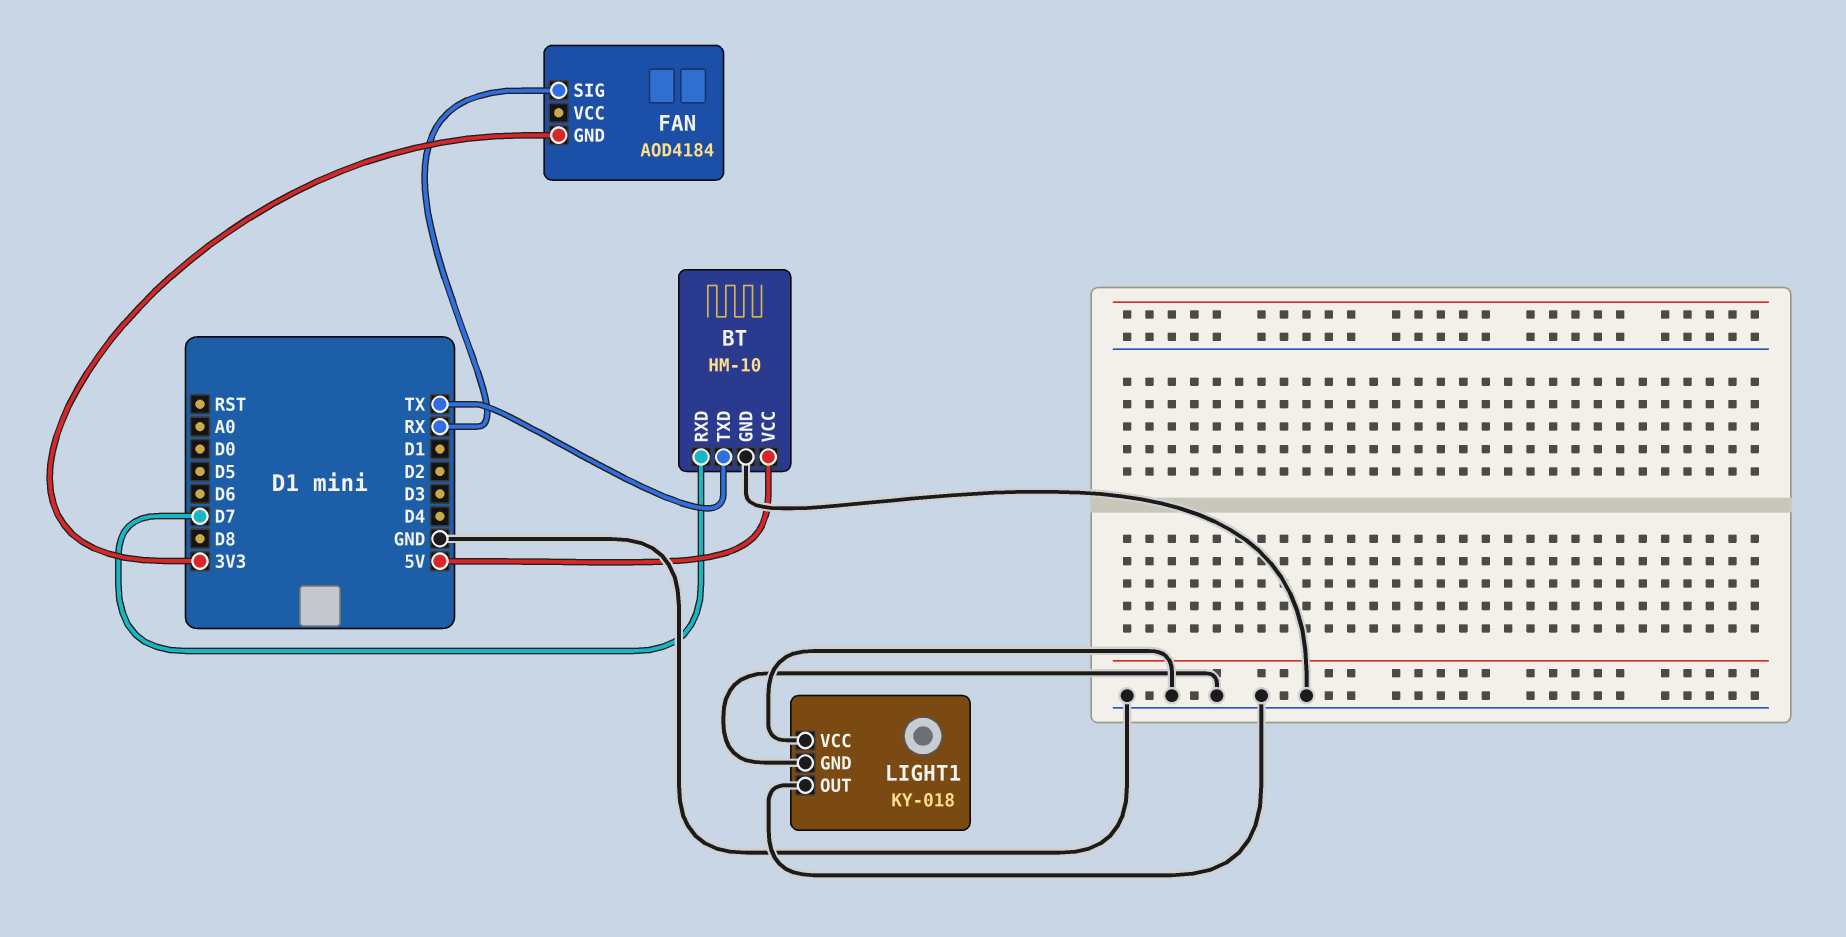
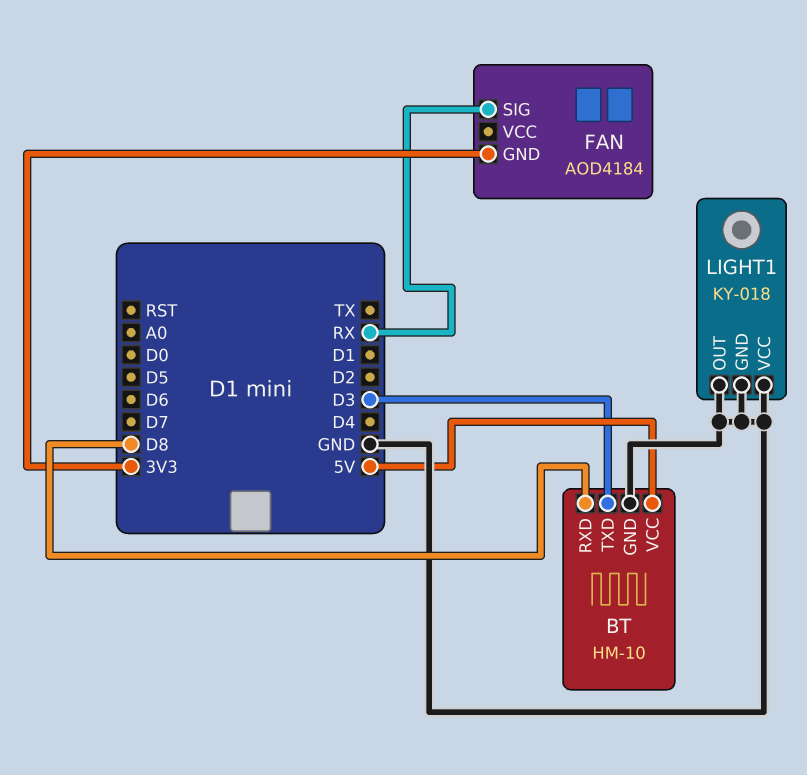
BT pin RXD: D7 -> D8
BT pin TXD: TX -> D3

